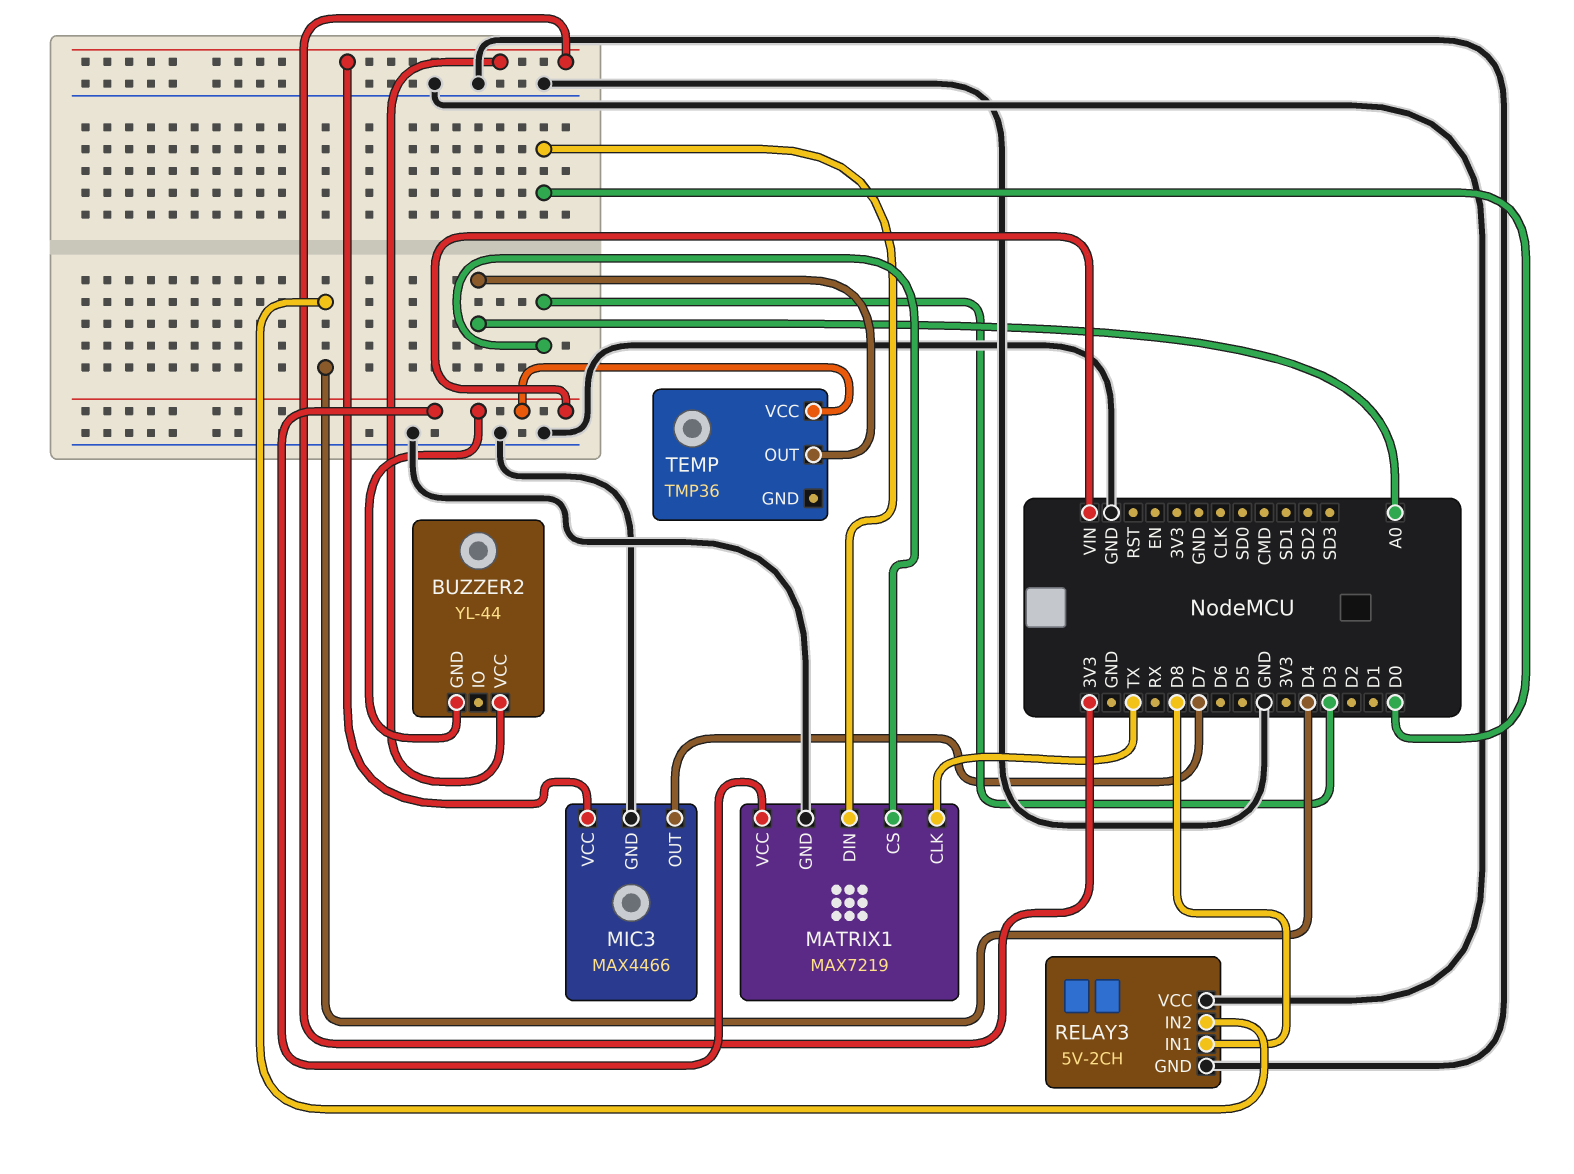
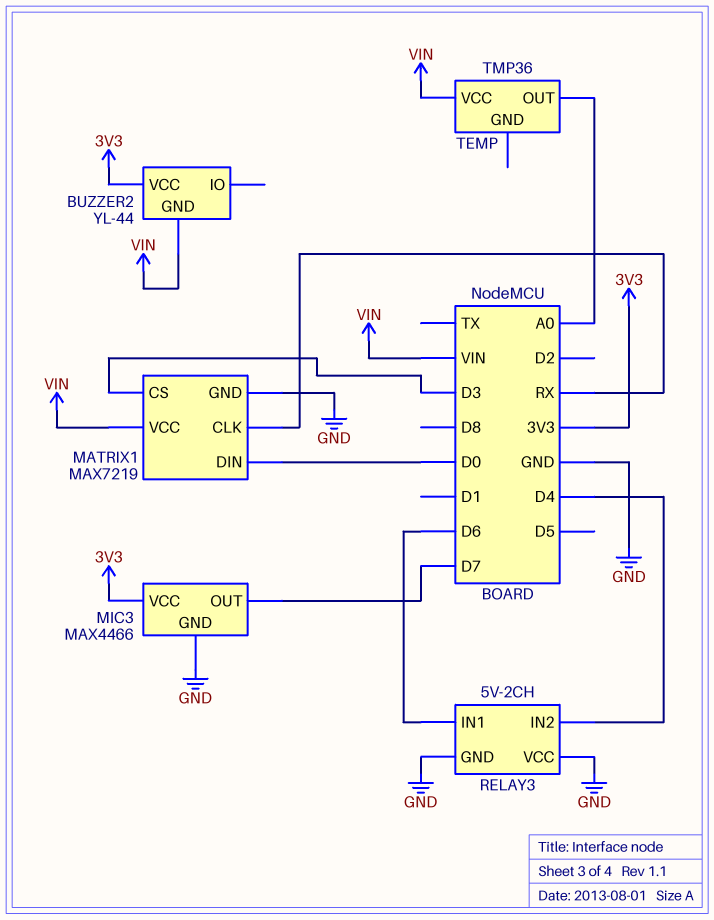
MATRIX1 pin CLK: TX -> RX
RELAY3 pin IN1: D8 -> D6

